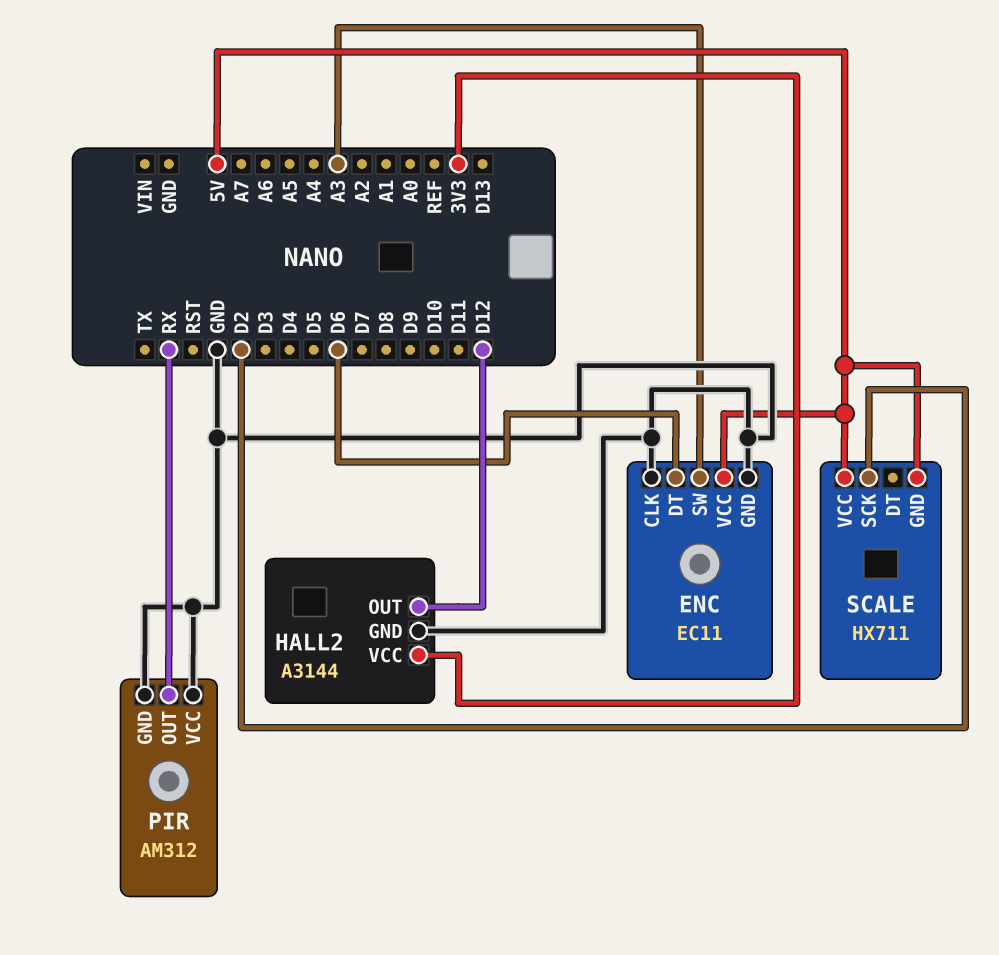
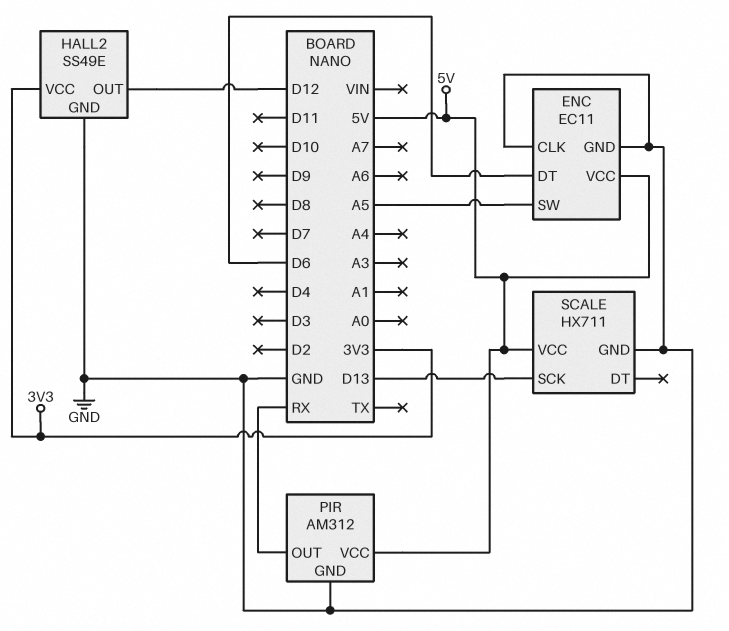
ENC pin SW: A3 -> A5
HALL2: A3144 -> SS49E
PIR pin VCC: GND -> 5V
SCALE pin GND: 5V -> GND
SCALE pin SCK: D2 -> D13

